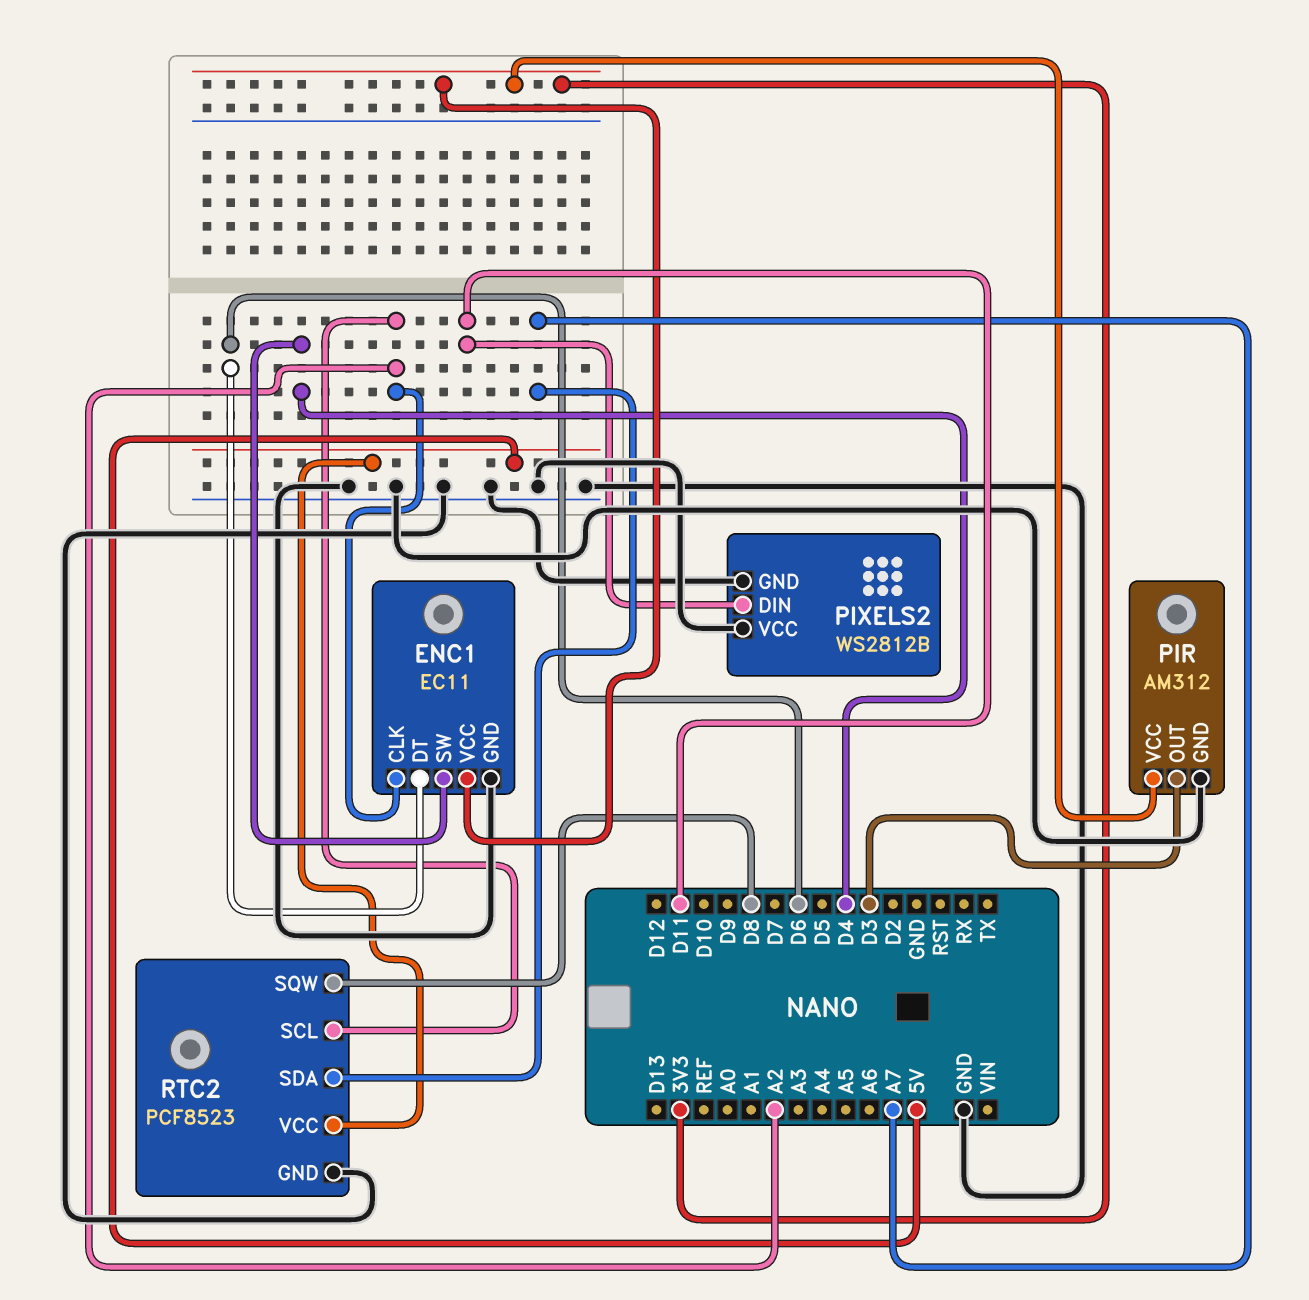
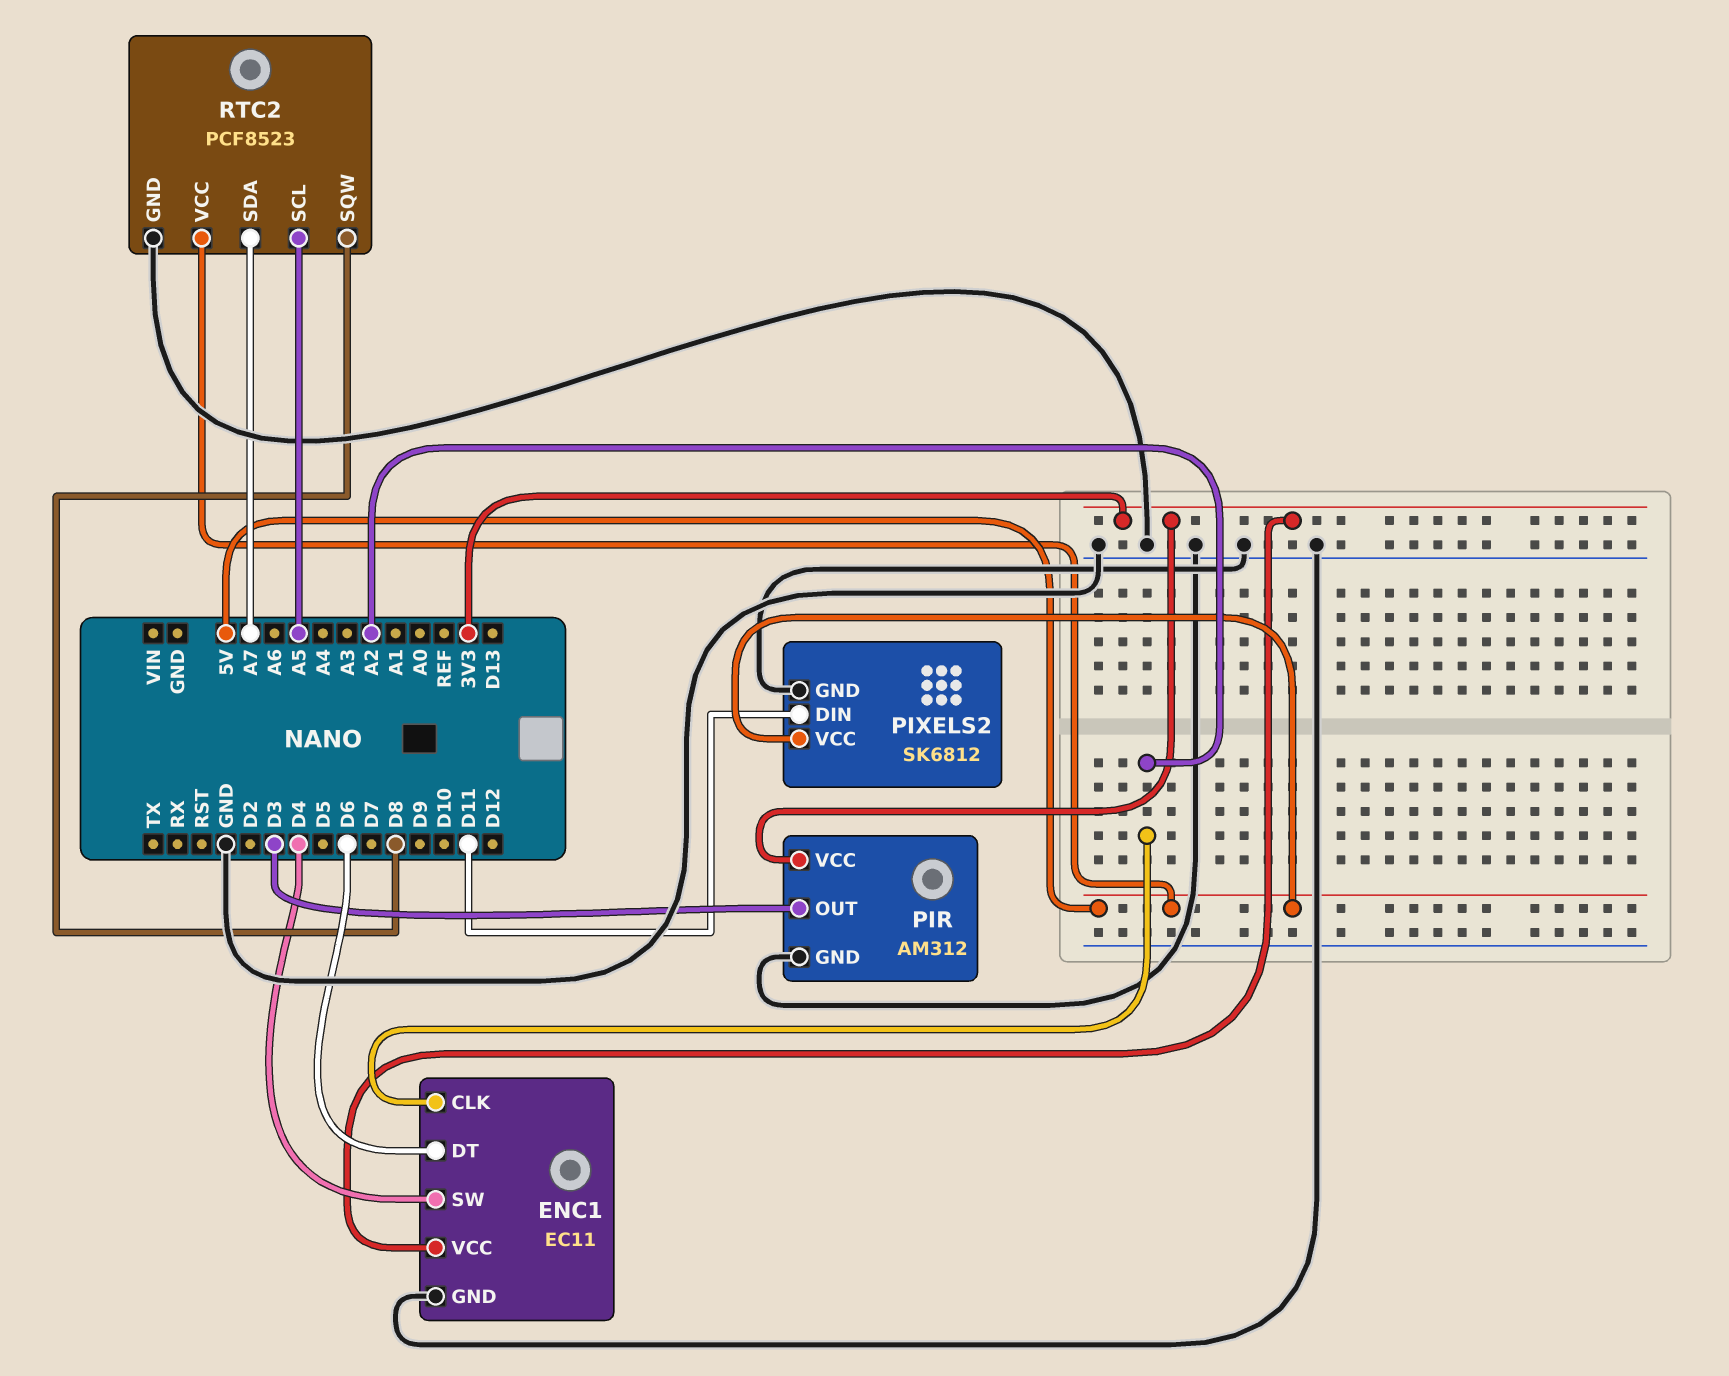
PIXELS2: WS2812B -> SK6812
PIXELS2 pin VCC: GND -> 5V
RTC2 pin SCL: A2 -> A5

